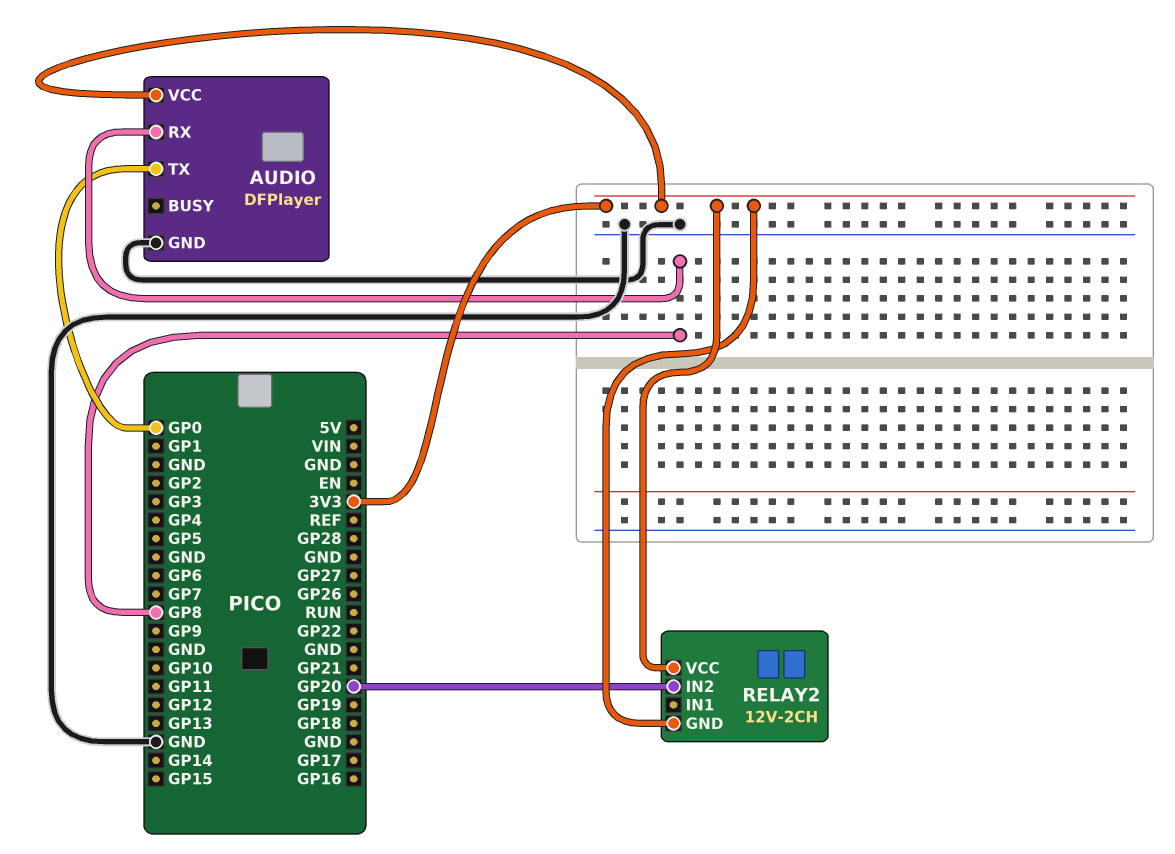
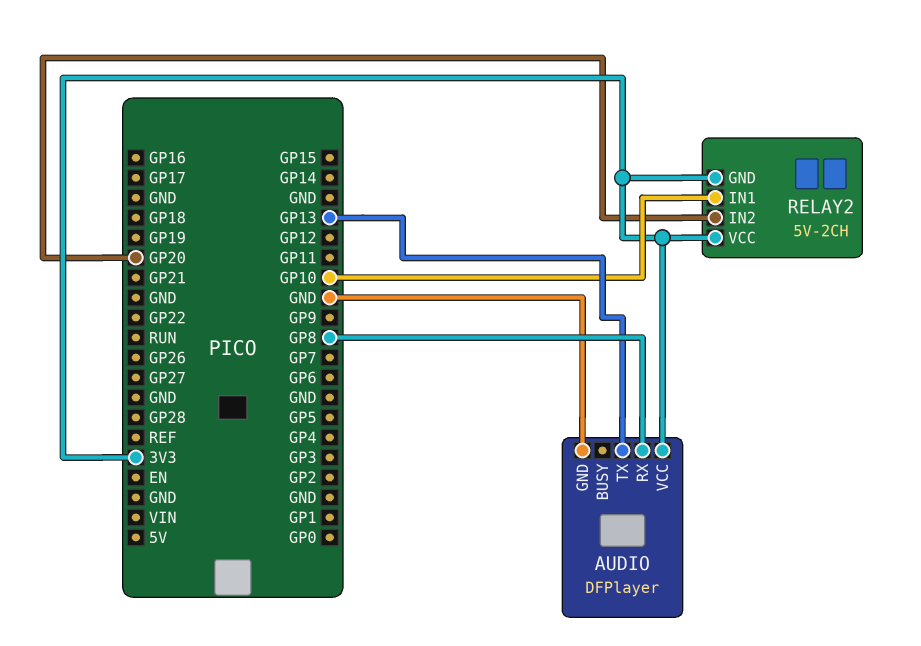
AUDIO pin TX: GP0 -> GP13
RELAY2: 12V-2CH -> 5V-2CH
RELAY2 pin IN1: none -> GP10

